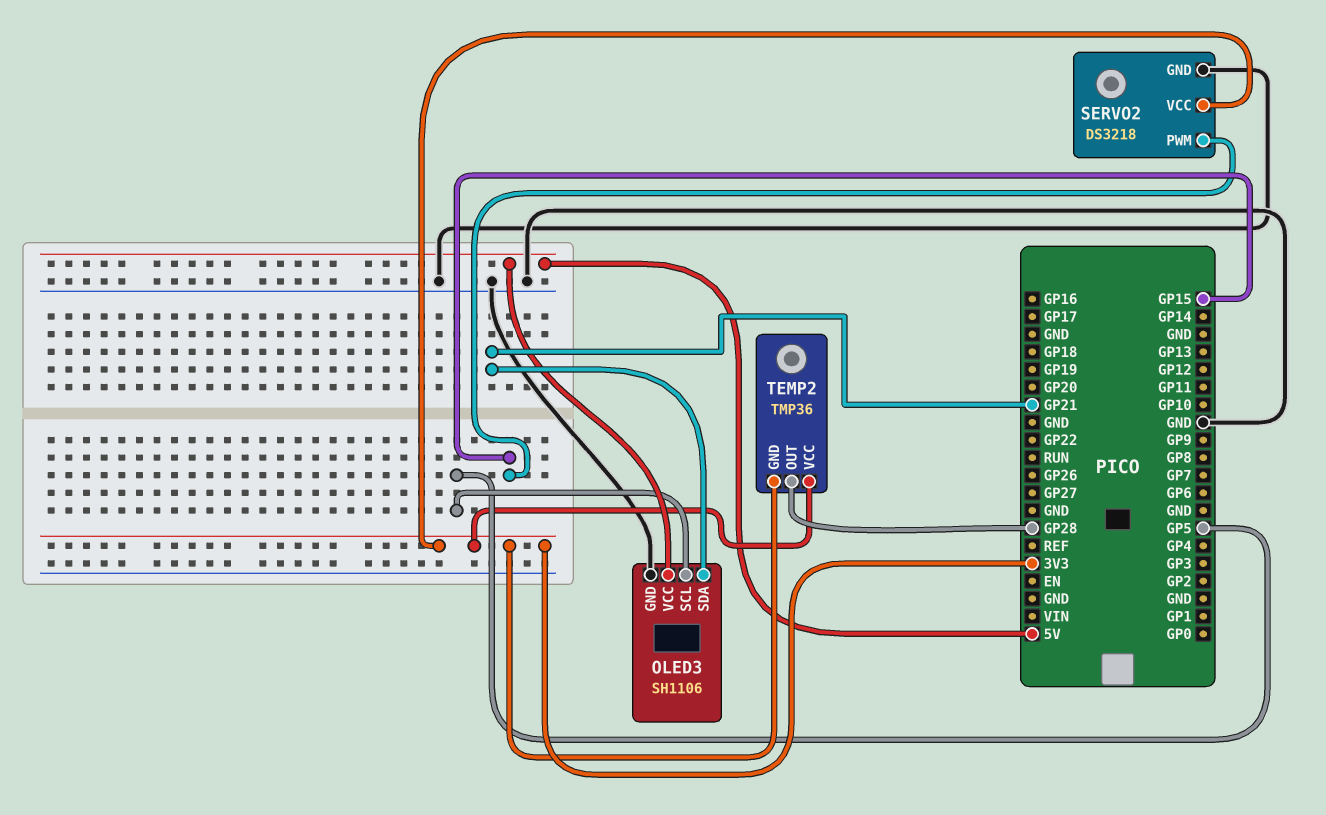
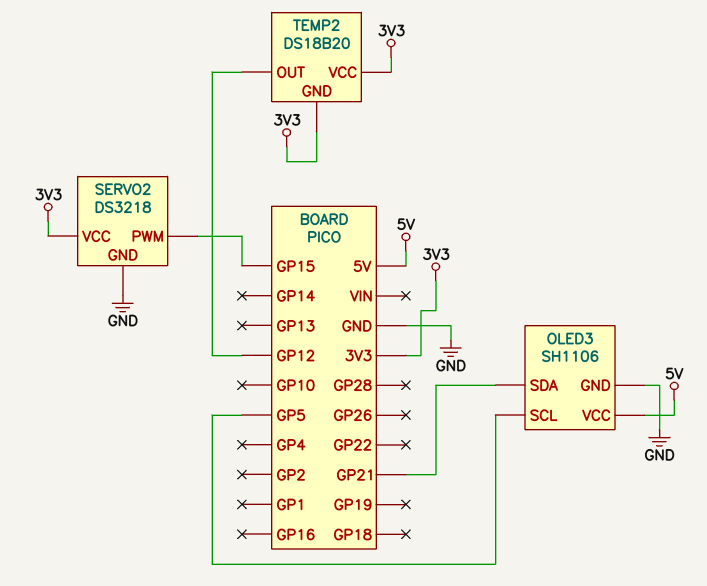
TEMP2: TMP36 -> DS18B20
TEMP2 pin OUT: GP28 -> GP12

